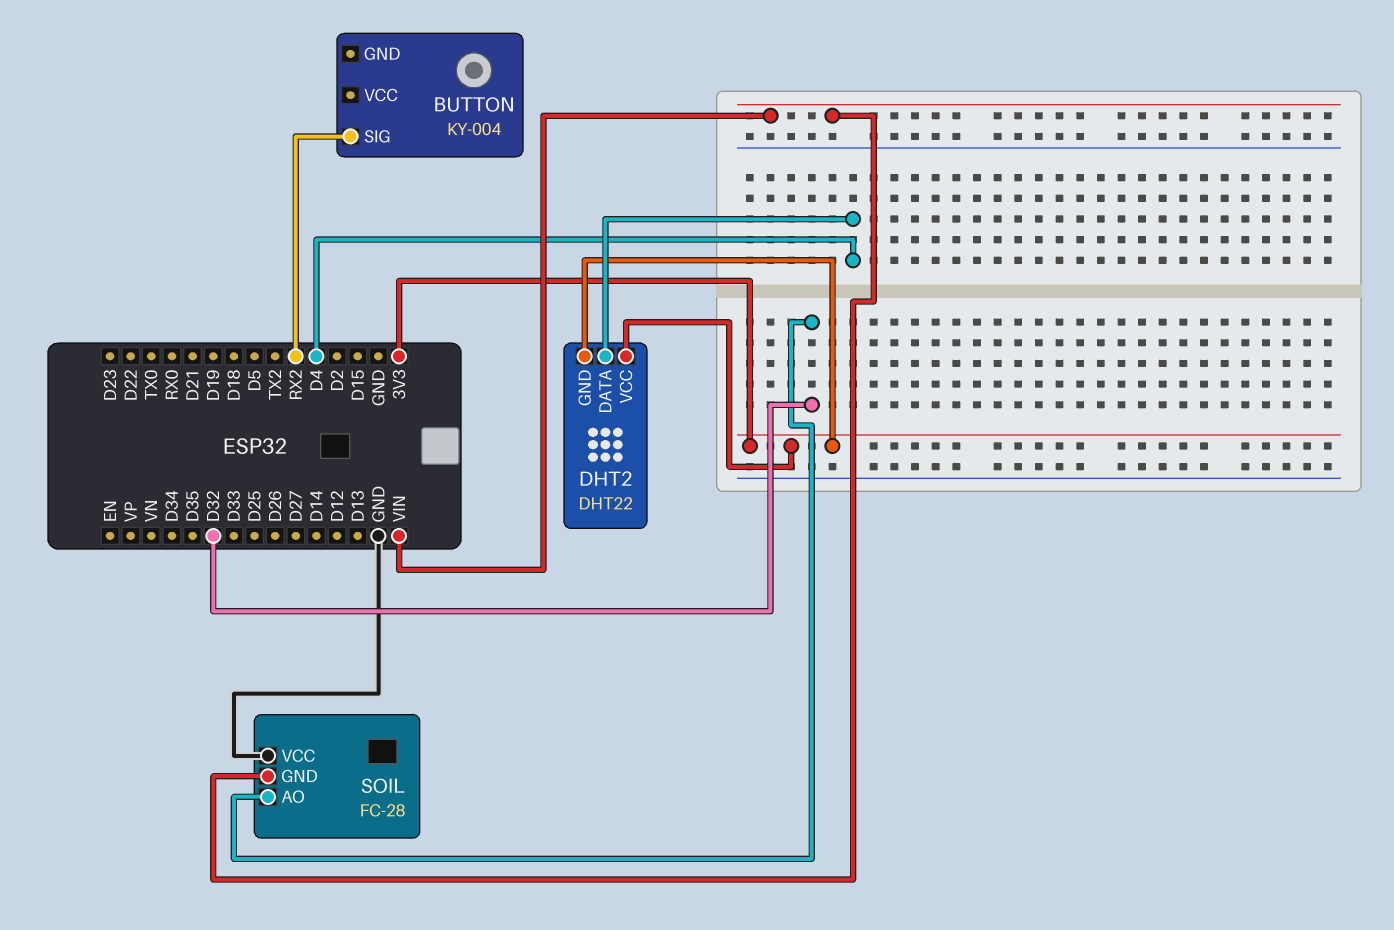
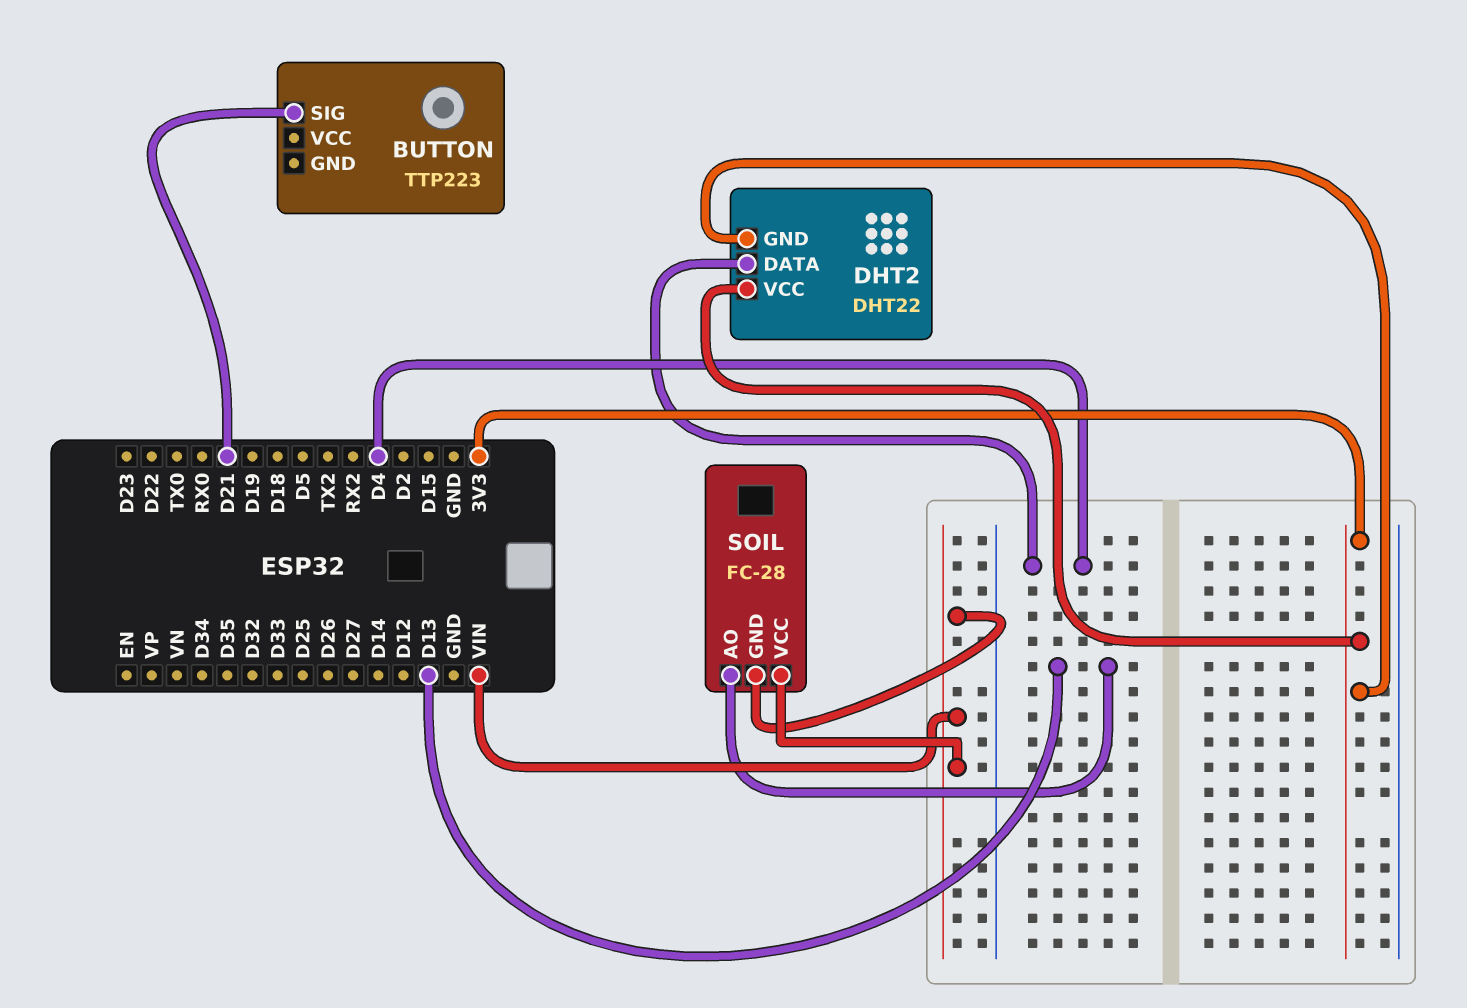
BUTTON: KY-004 -> TTP223
BUTTON pin SIG: RX2 -> D21
SOIL pin AO: D32 -> D13
SOIL pin VCC: GND -> VIN

